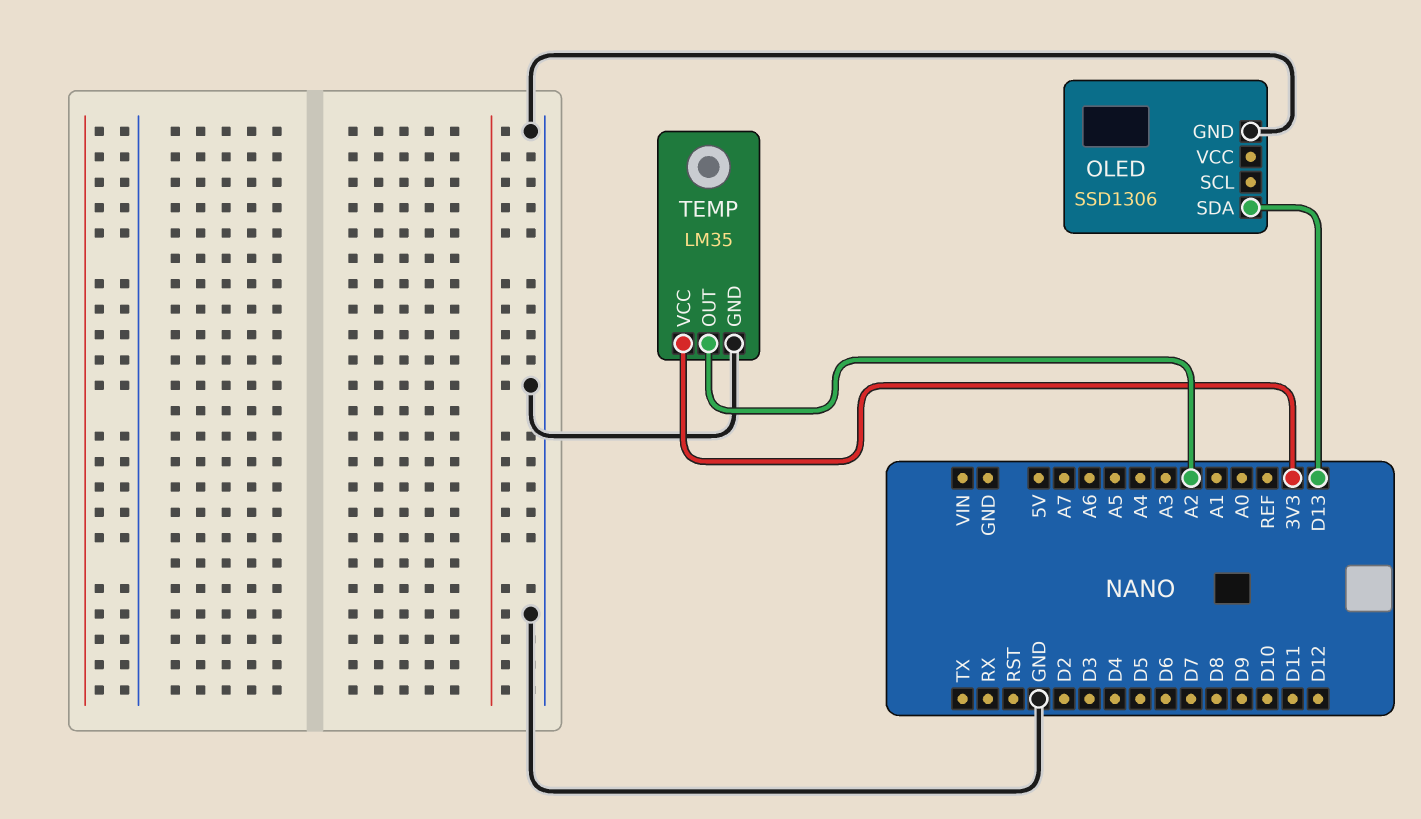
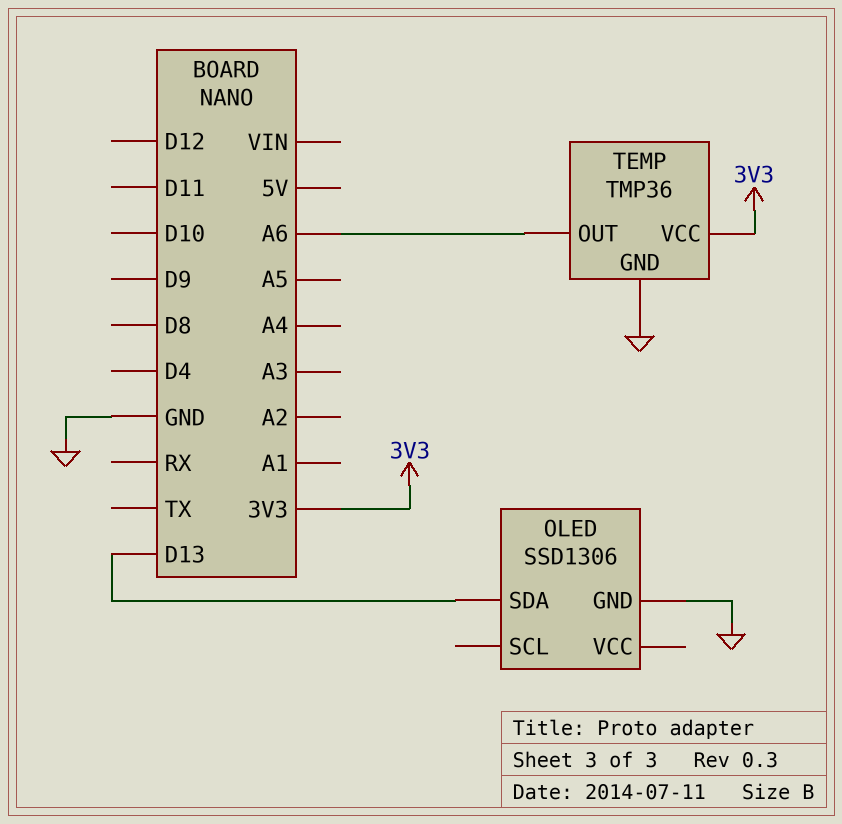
TEMP: LM35 -> TMP36
TEMP pin OUT: A2 -> A6

